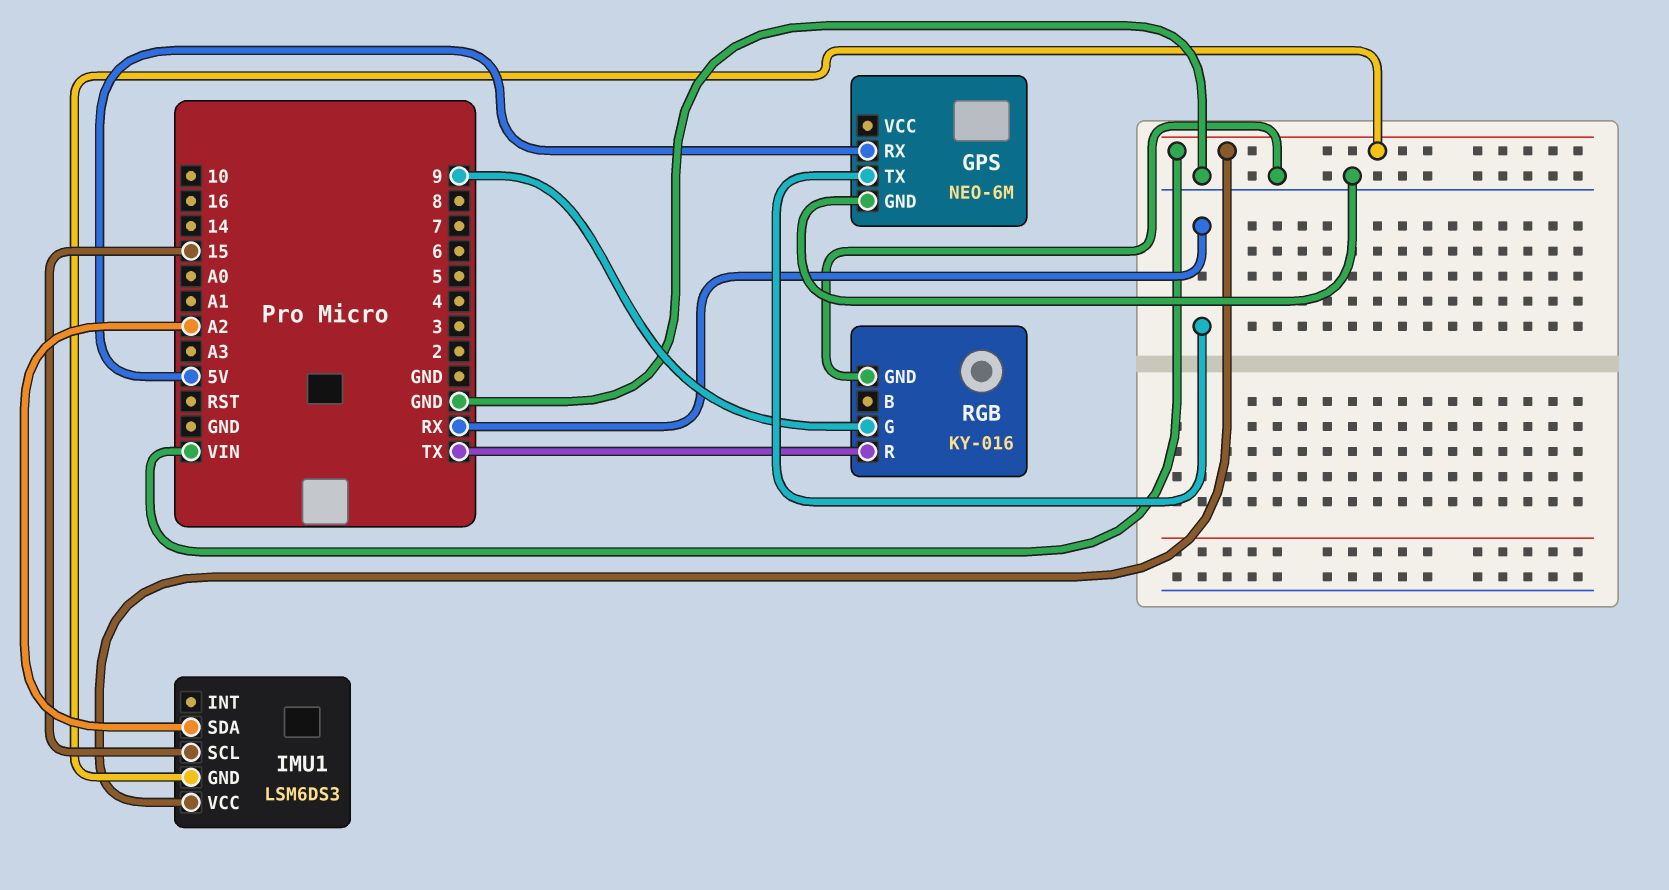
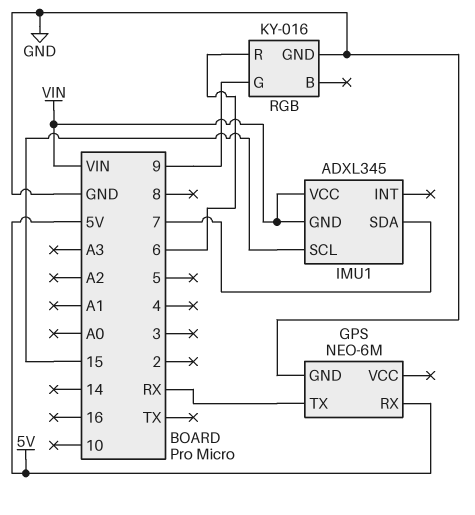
IMU1: LSM6DS3 -> ADXL345
IMU1 pin SDA: A2 -> 7
RGB pin R: TX -> 6

